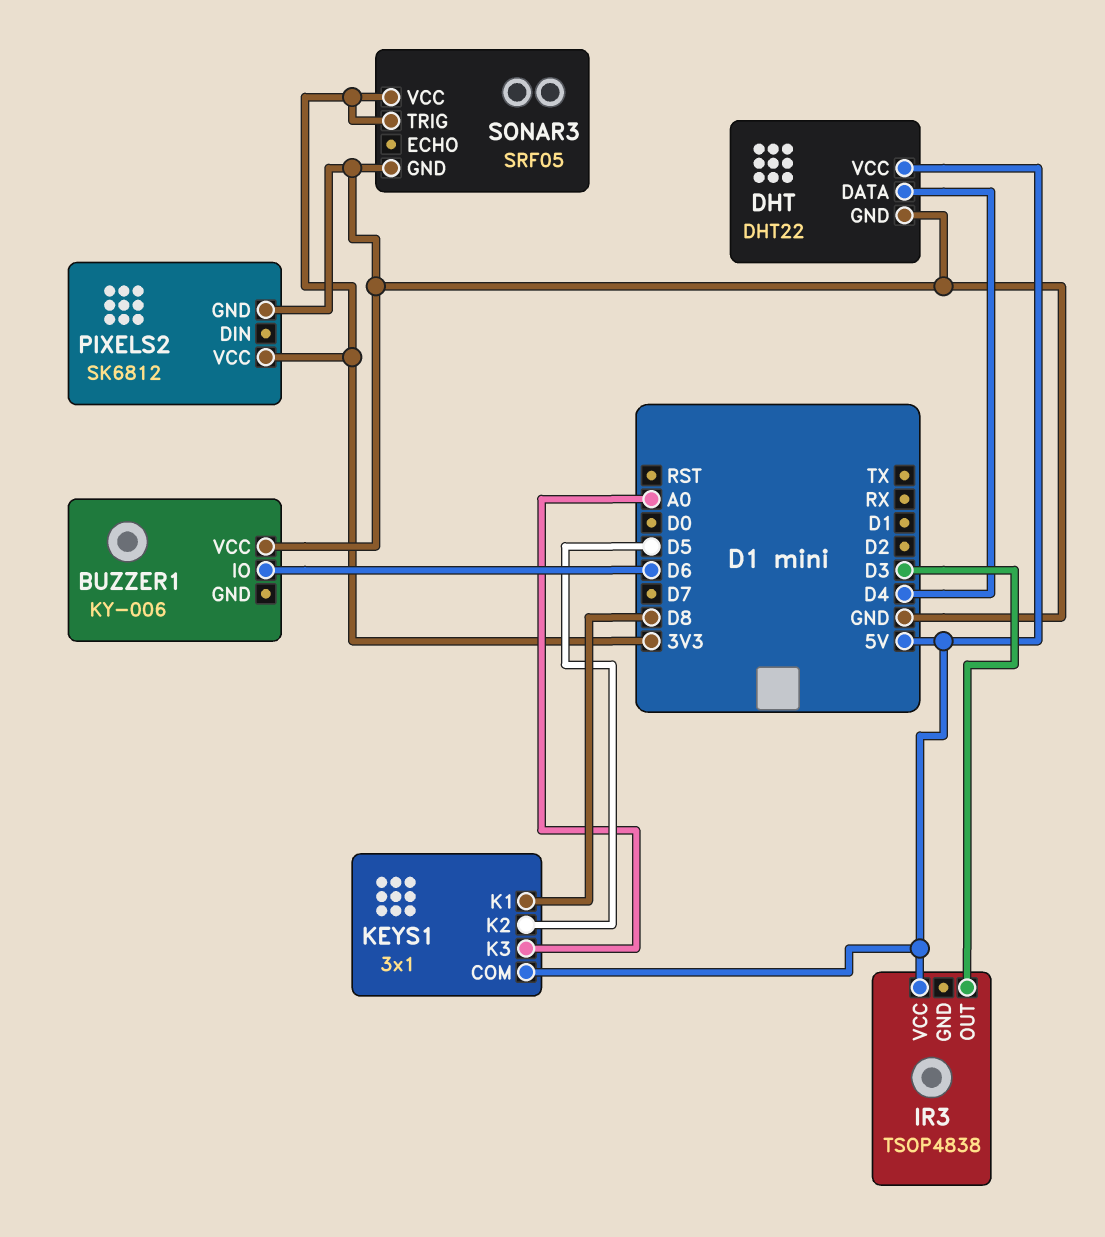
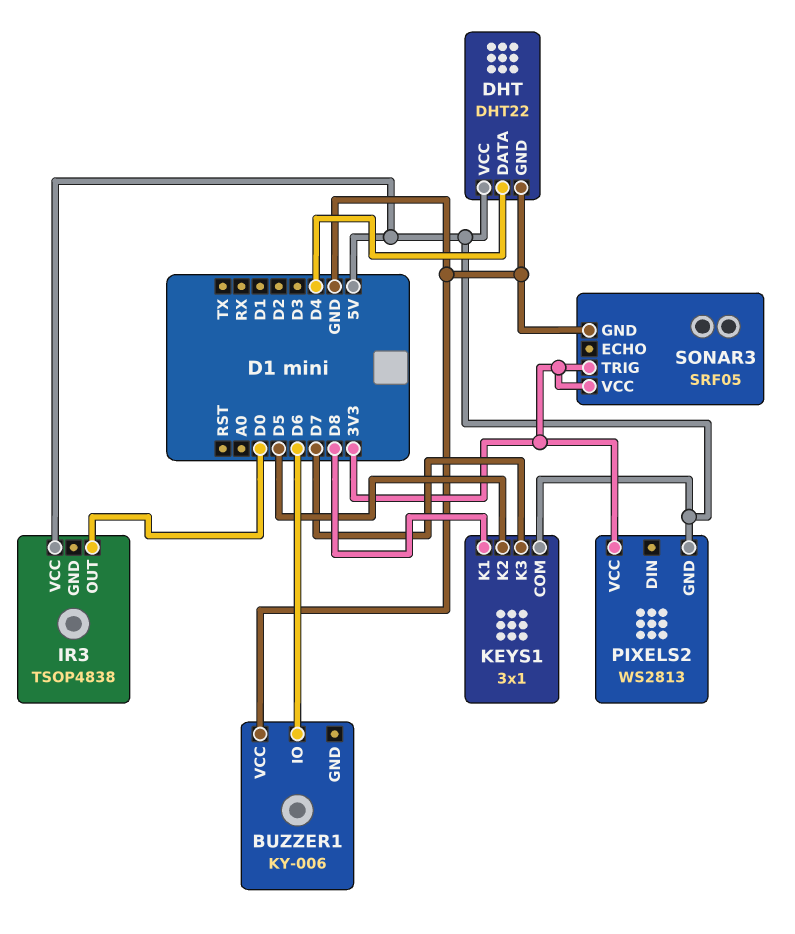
IR3 pin OUT: D3 -> D0
KEYS1 pin K3: A0 -> D7
PIXELS2: SK6812 -> WS2813
PIXELS2 pin GND: GND -> 5V

